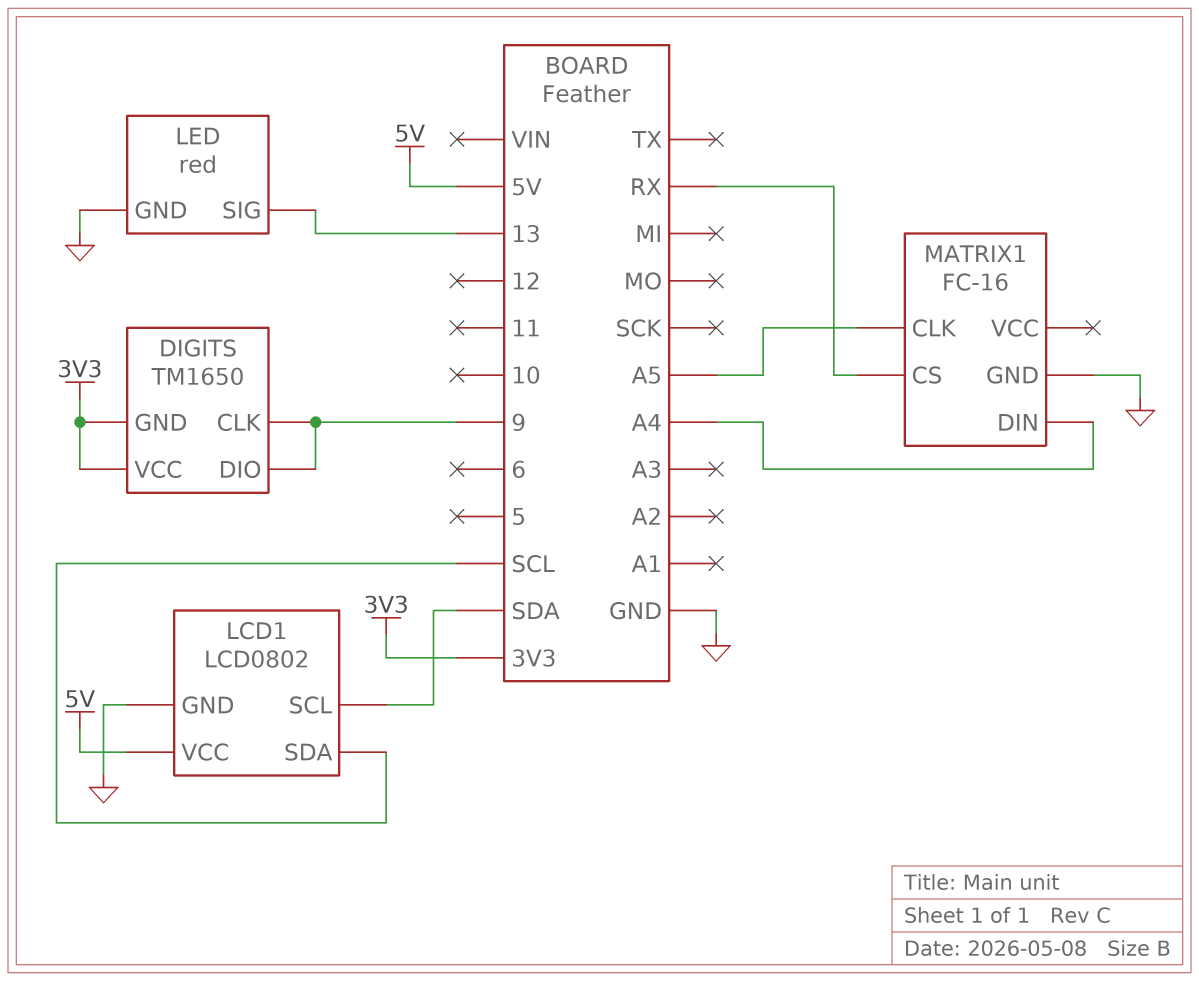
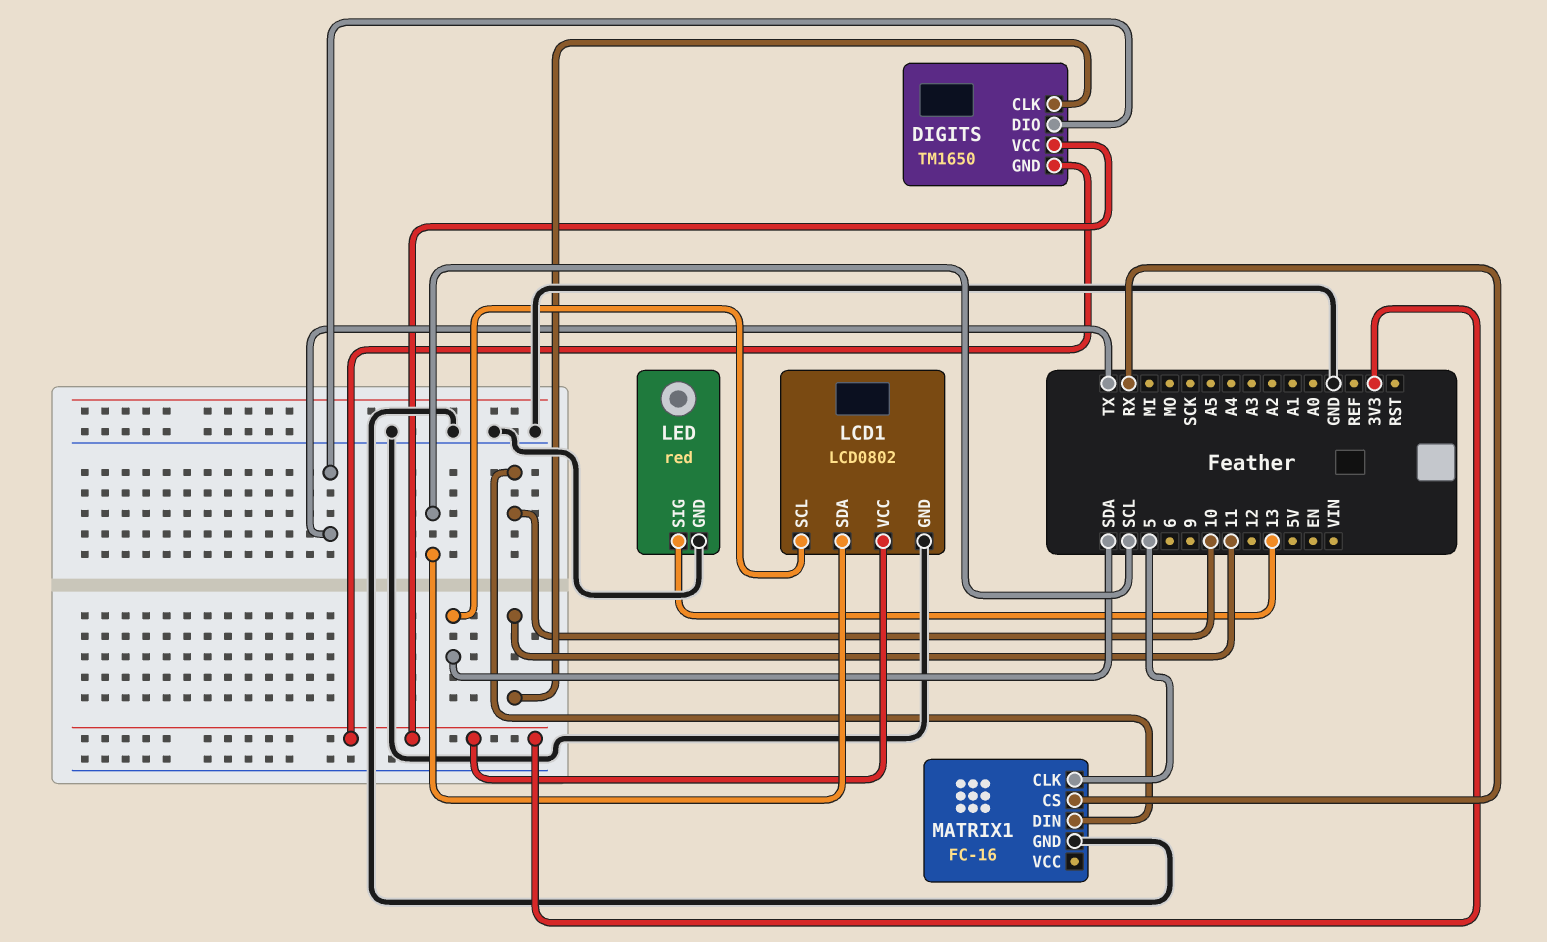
DIGITS pin CLK: 9 -> 11
DIGITS pin DIO: 9 -> TX
LCD1 pin VCC: 5V -> 3V3
MATRIX1 pin CLK: A5 -> 5
MATRIX1 pin DIN: A4 -> 10

